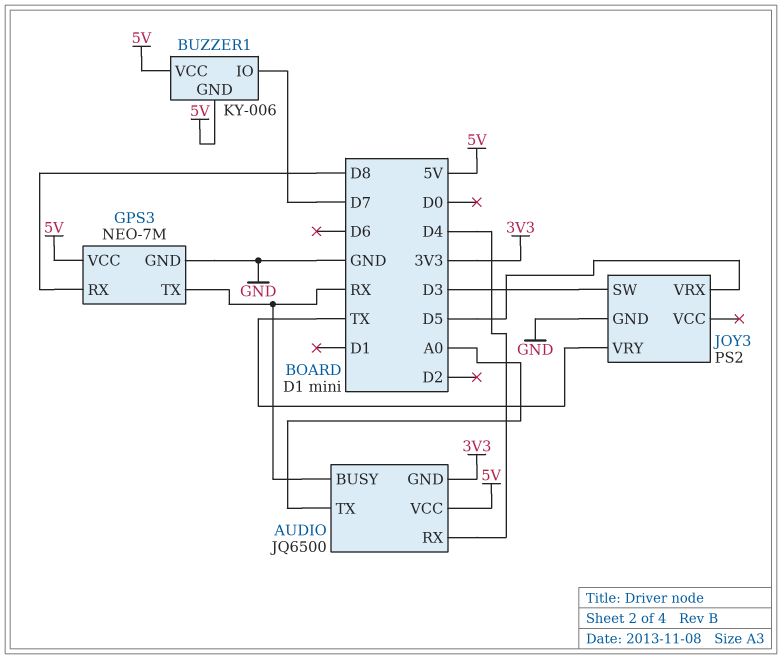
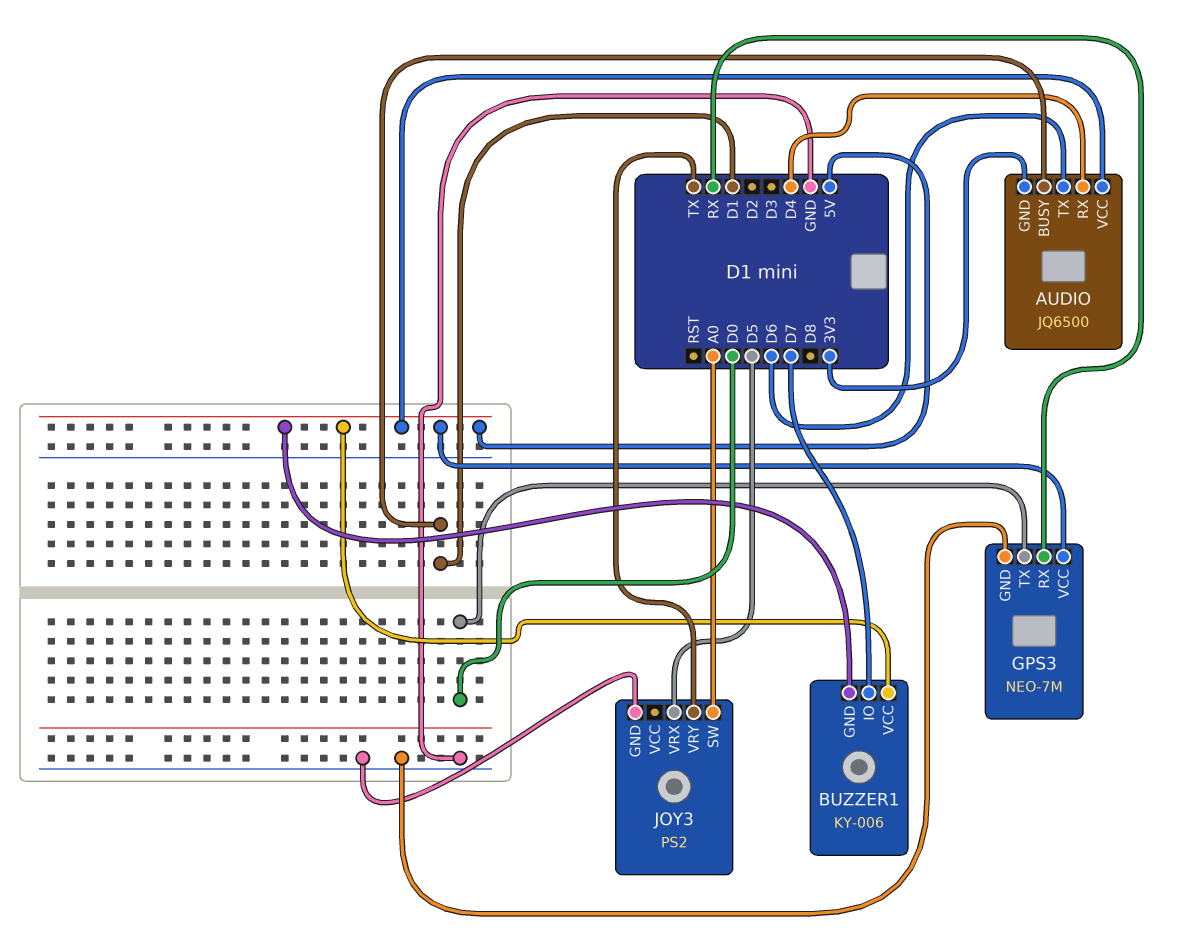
AUDIO pin BUSY: RX -> D1
AUDIO pin TX: A0 -> D6
GPS3 pin RX: D8 -> RX
GPS3 pin TX: RX -> D0
JOY3 pin SW: D3 -> A0

